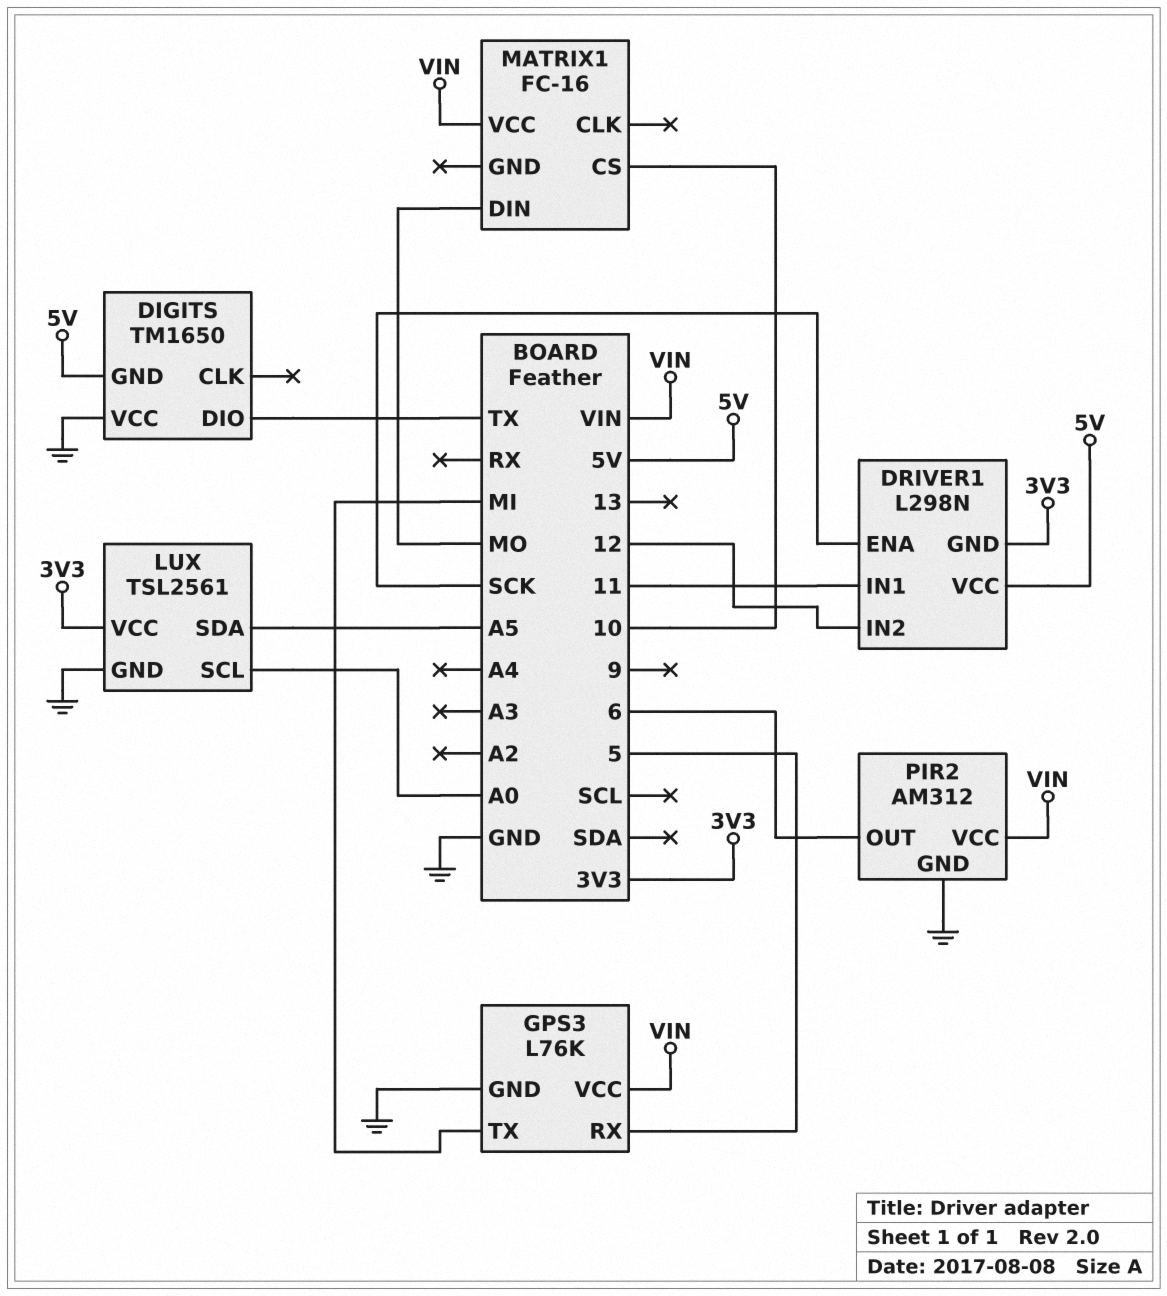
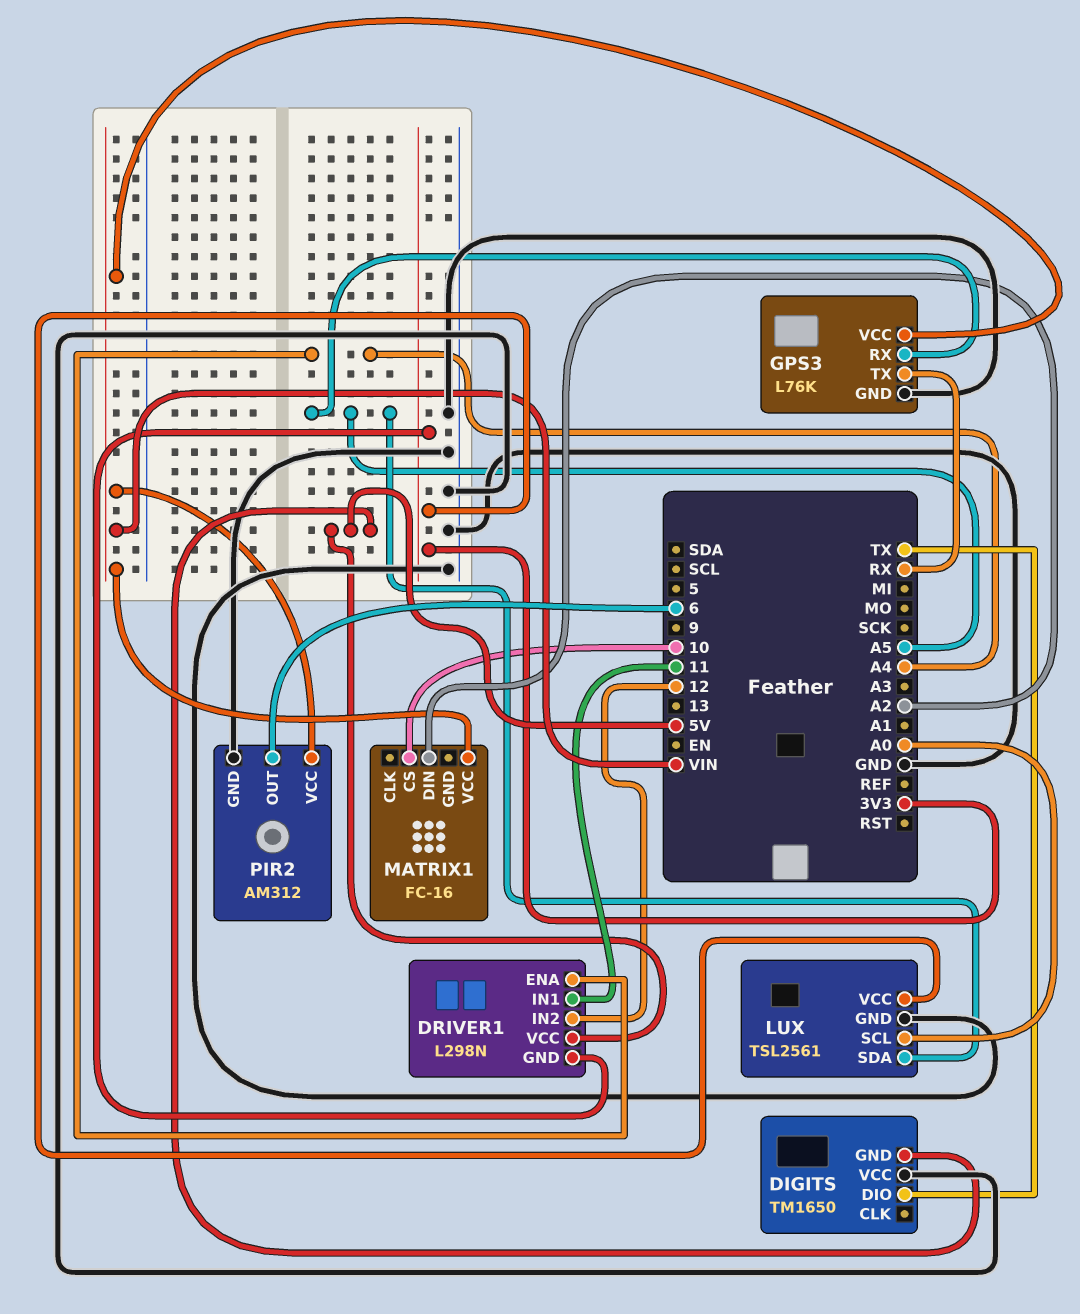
DRIVER1 pin ENA: SCK -> A4
GPS3 pin RX: 5 -> A5
GPS3 pin TX: MI -> RX
MATRIX1 pin DIN: MO -> A2

